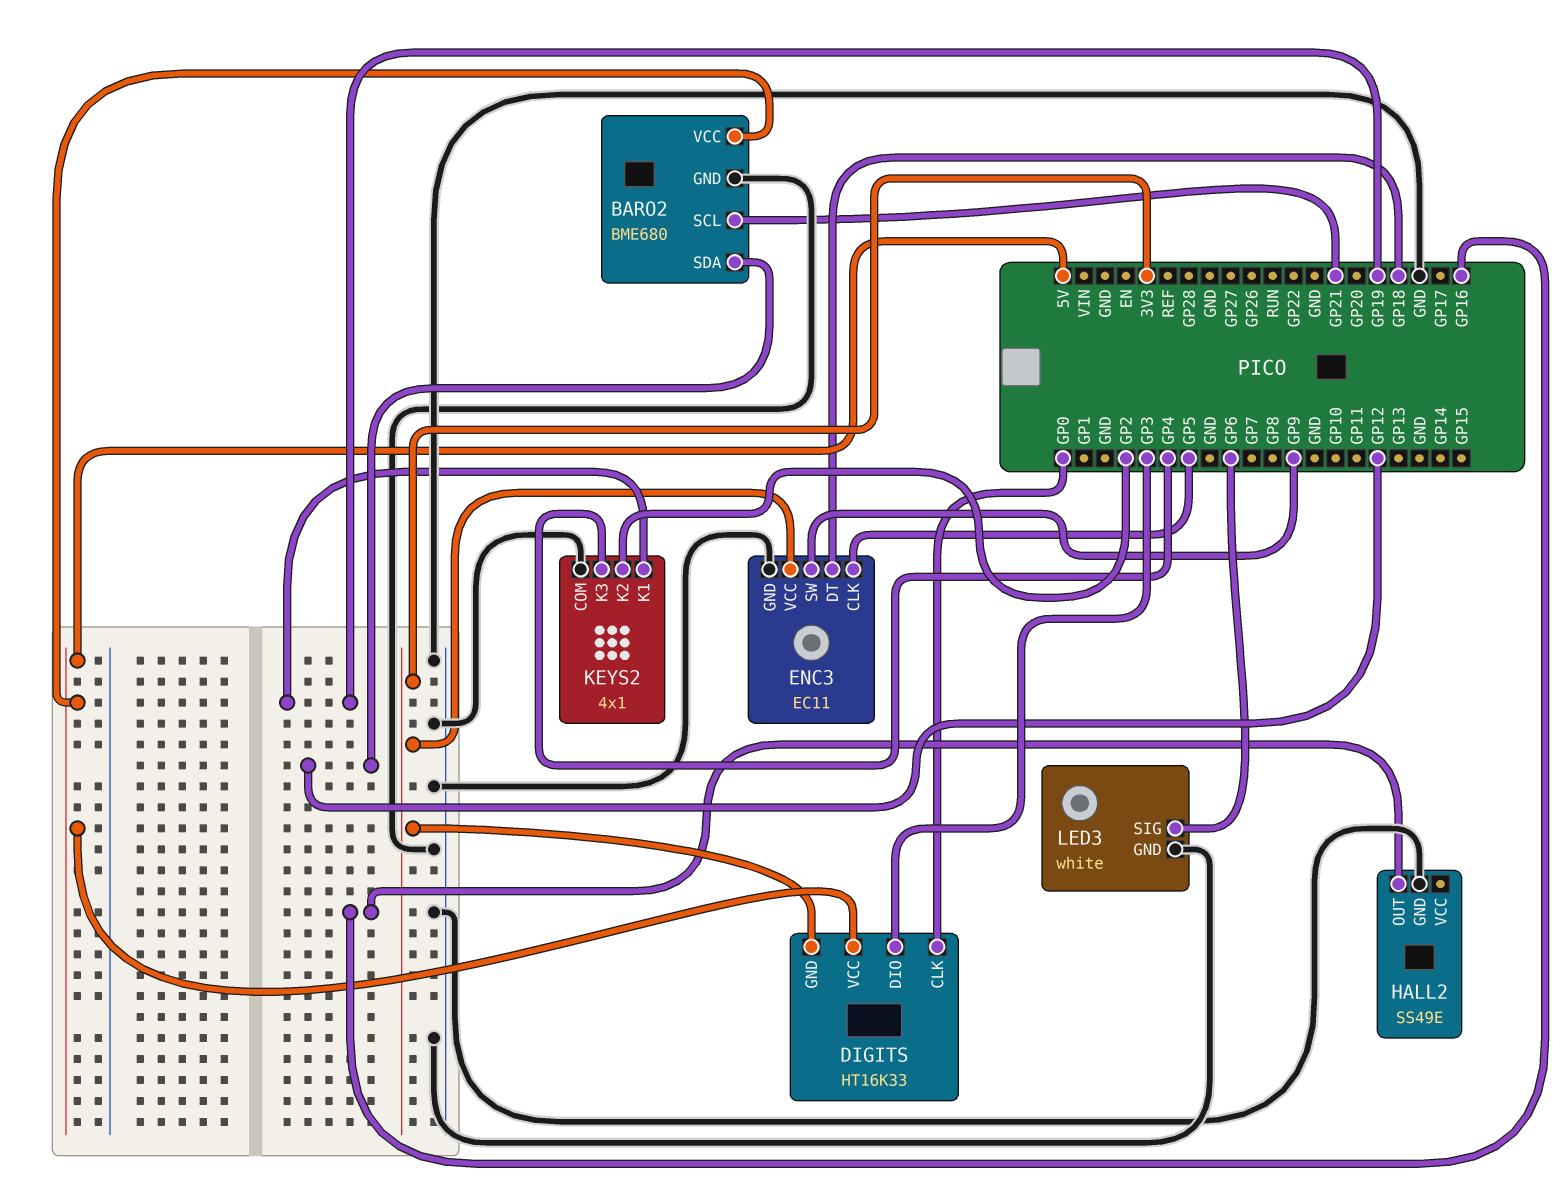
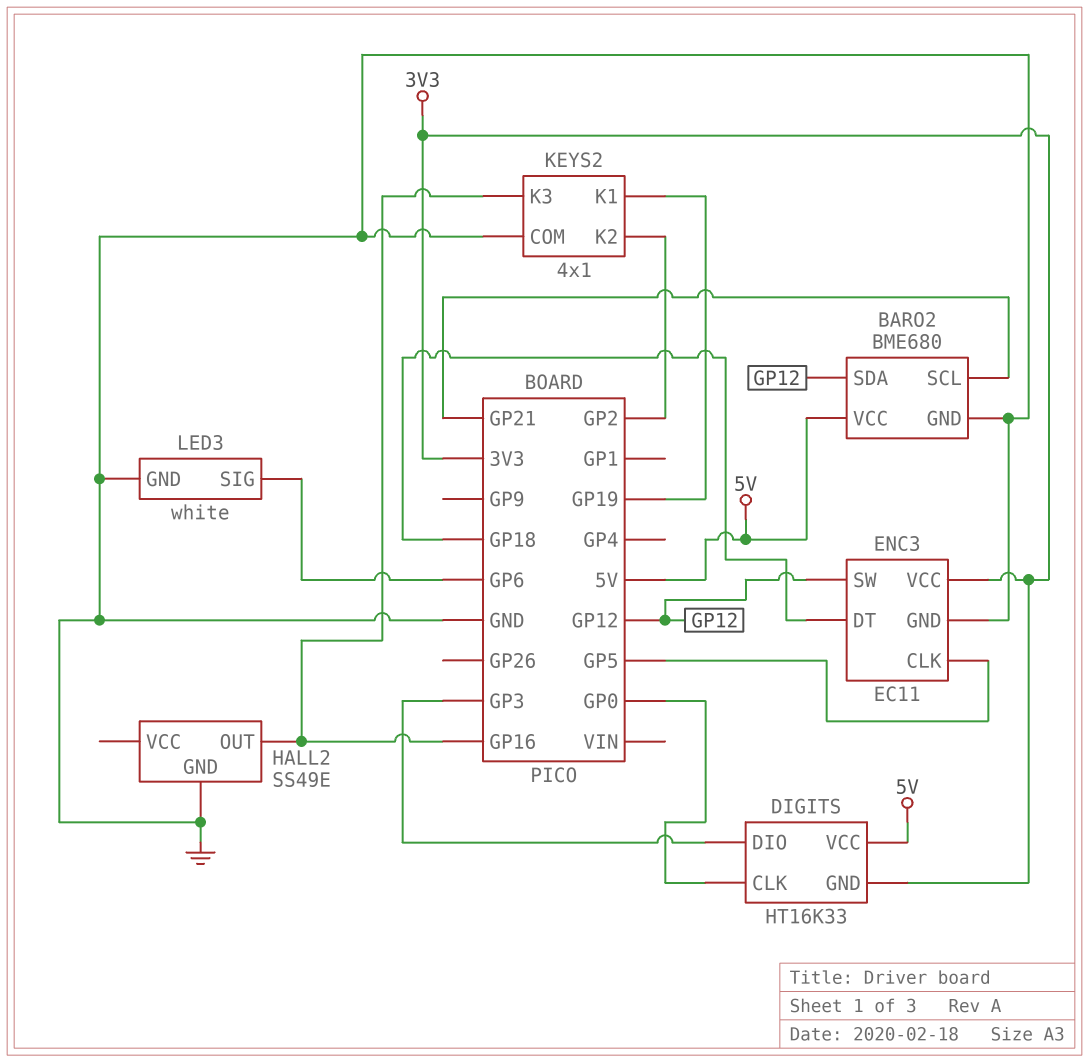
ENC3 pin SW: GP9 -> GP12
KEYS2 pin K3: GP4 -> GP16

